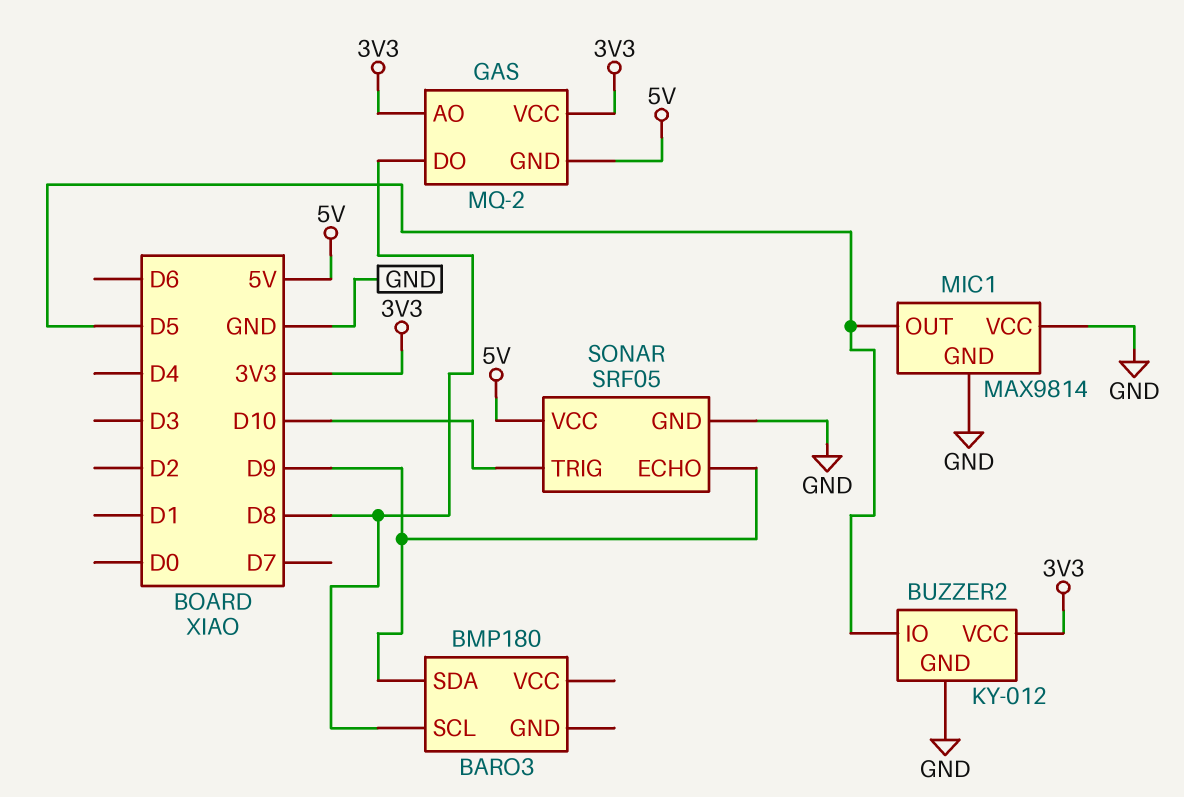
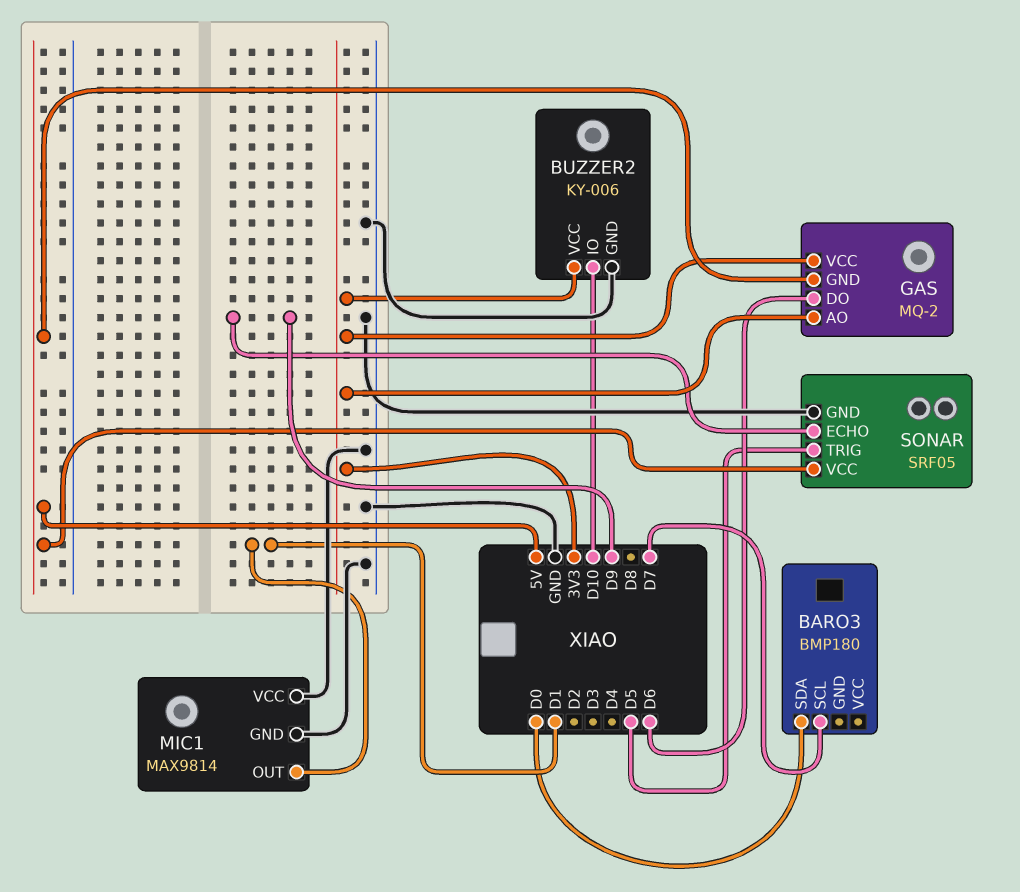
BARO3 pin SCL: D8 -> D7
BARO3 pin SDA: D9 -> D0
BUZZER2: KY-012 -> KY-006
BUZZER2 pin IO: D5 -> D10
GAS pin DO: D8 -> D6
MIC1 pin OUT: D5 -> D1
SONAR pin TRIG: D10 -> D5

